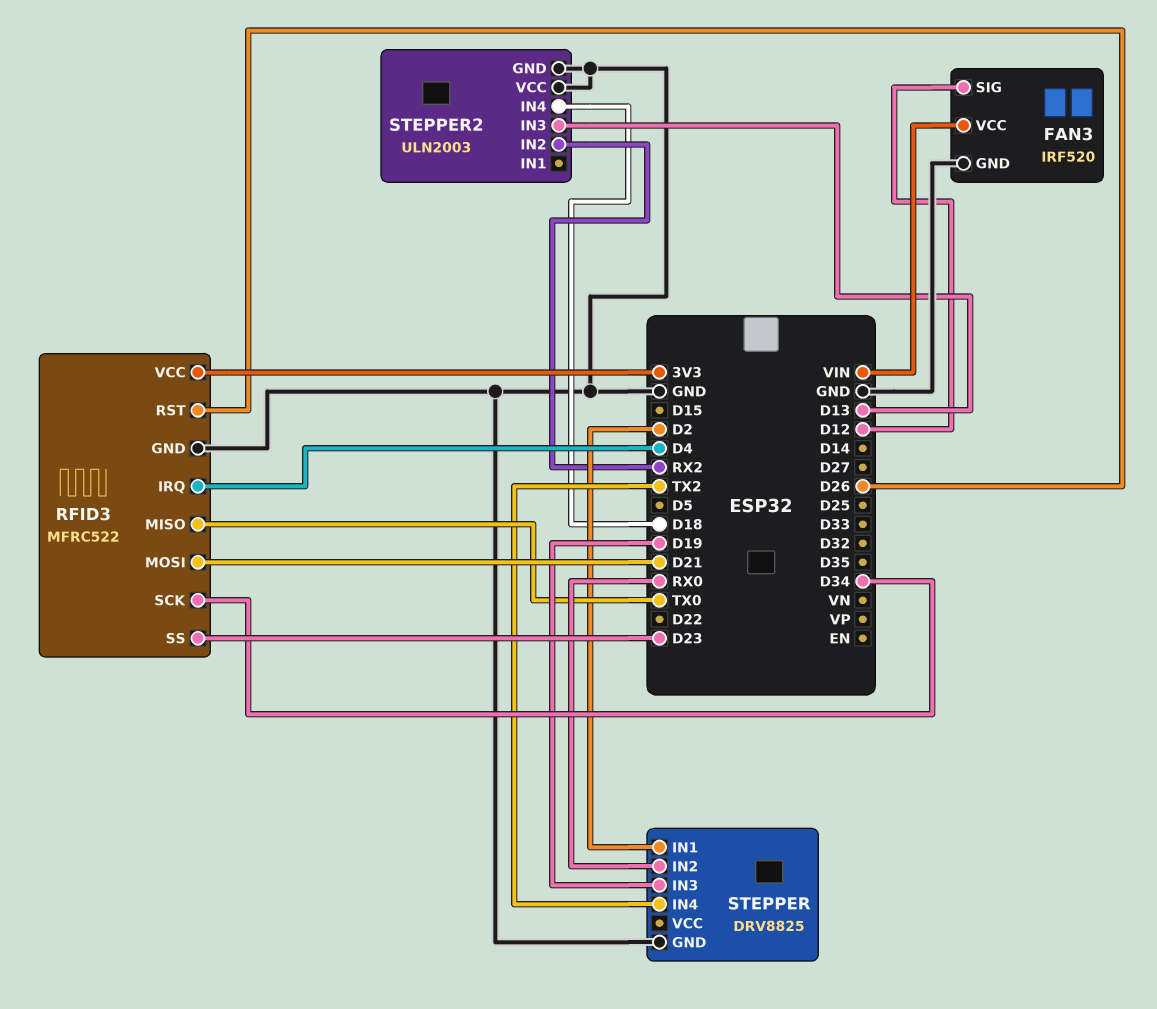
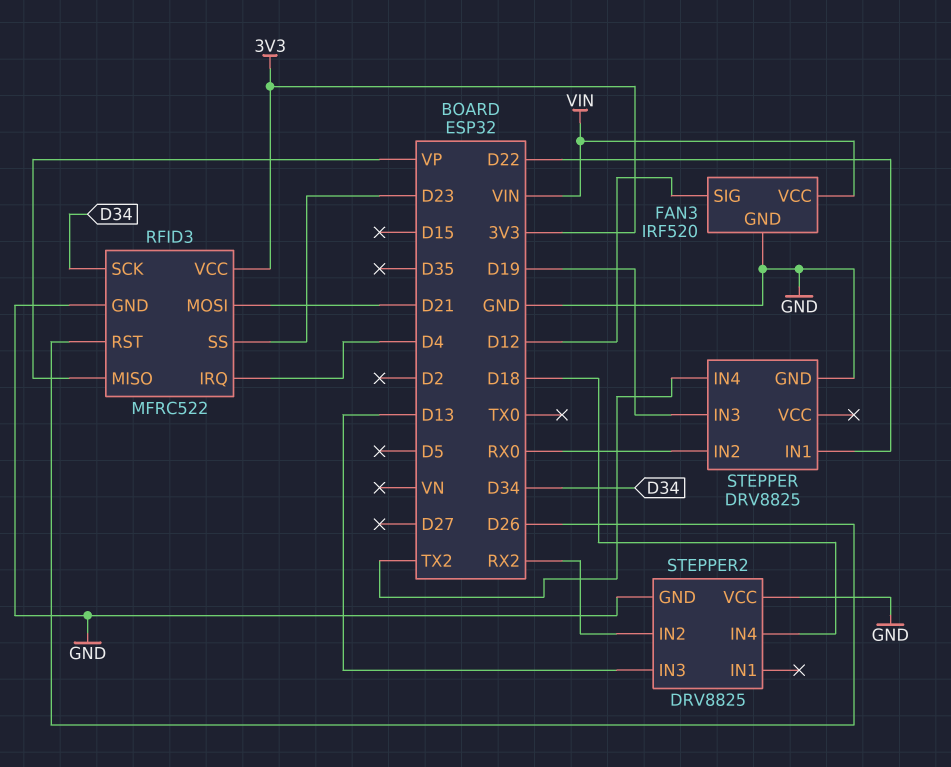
RFID3 pin MISO: TX0 -> VP
STEPPER pin IN1: D2 -> D22
STEPPER2: ULN2003 -> DRV8825

